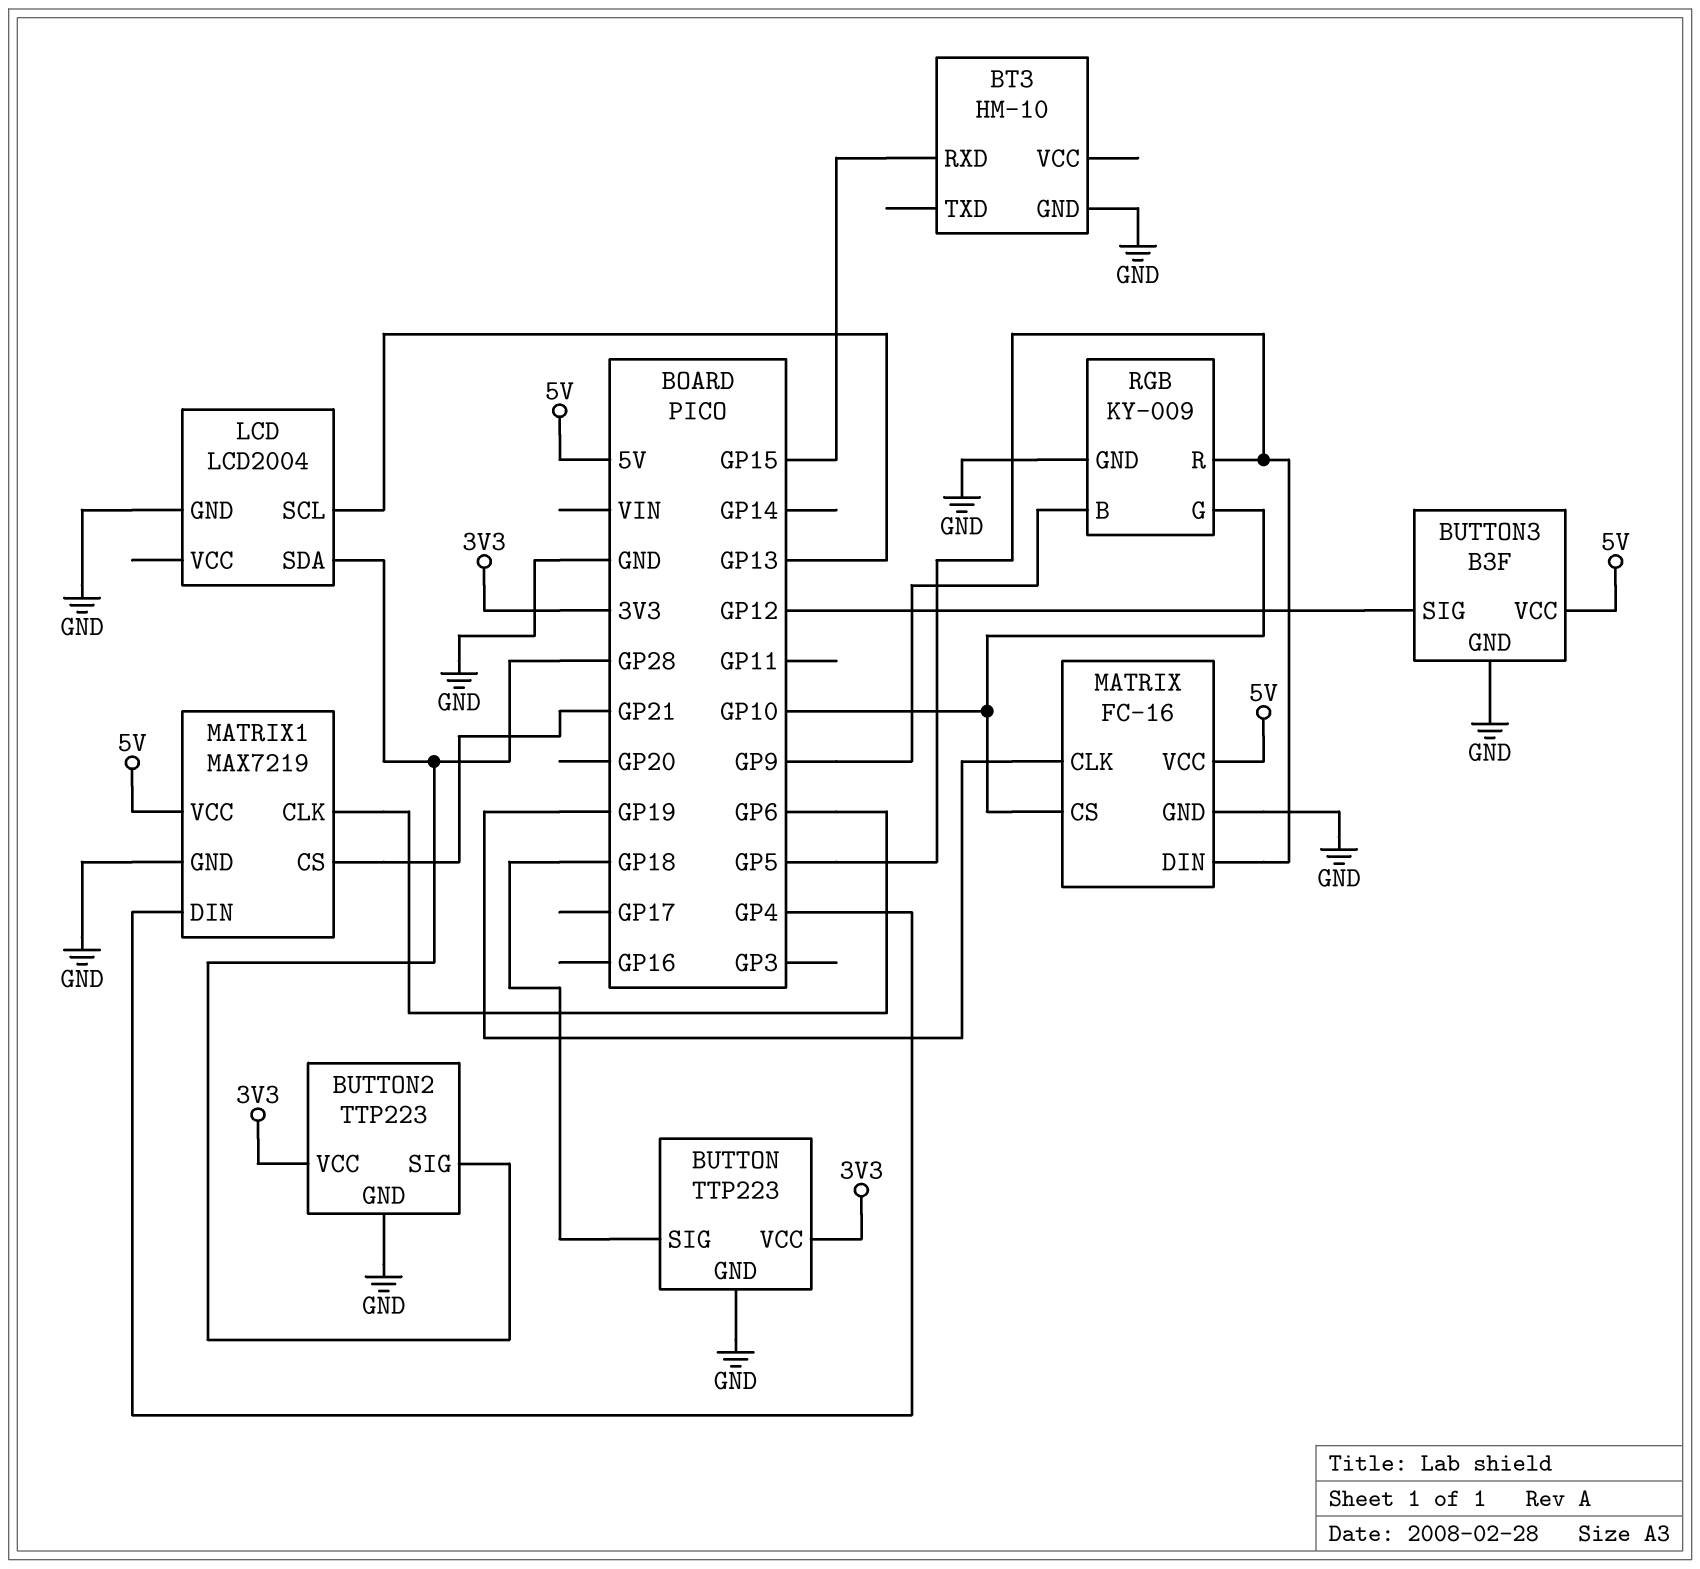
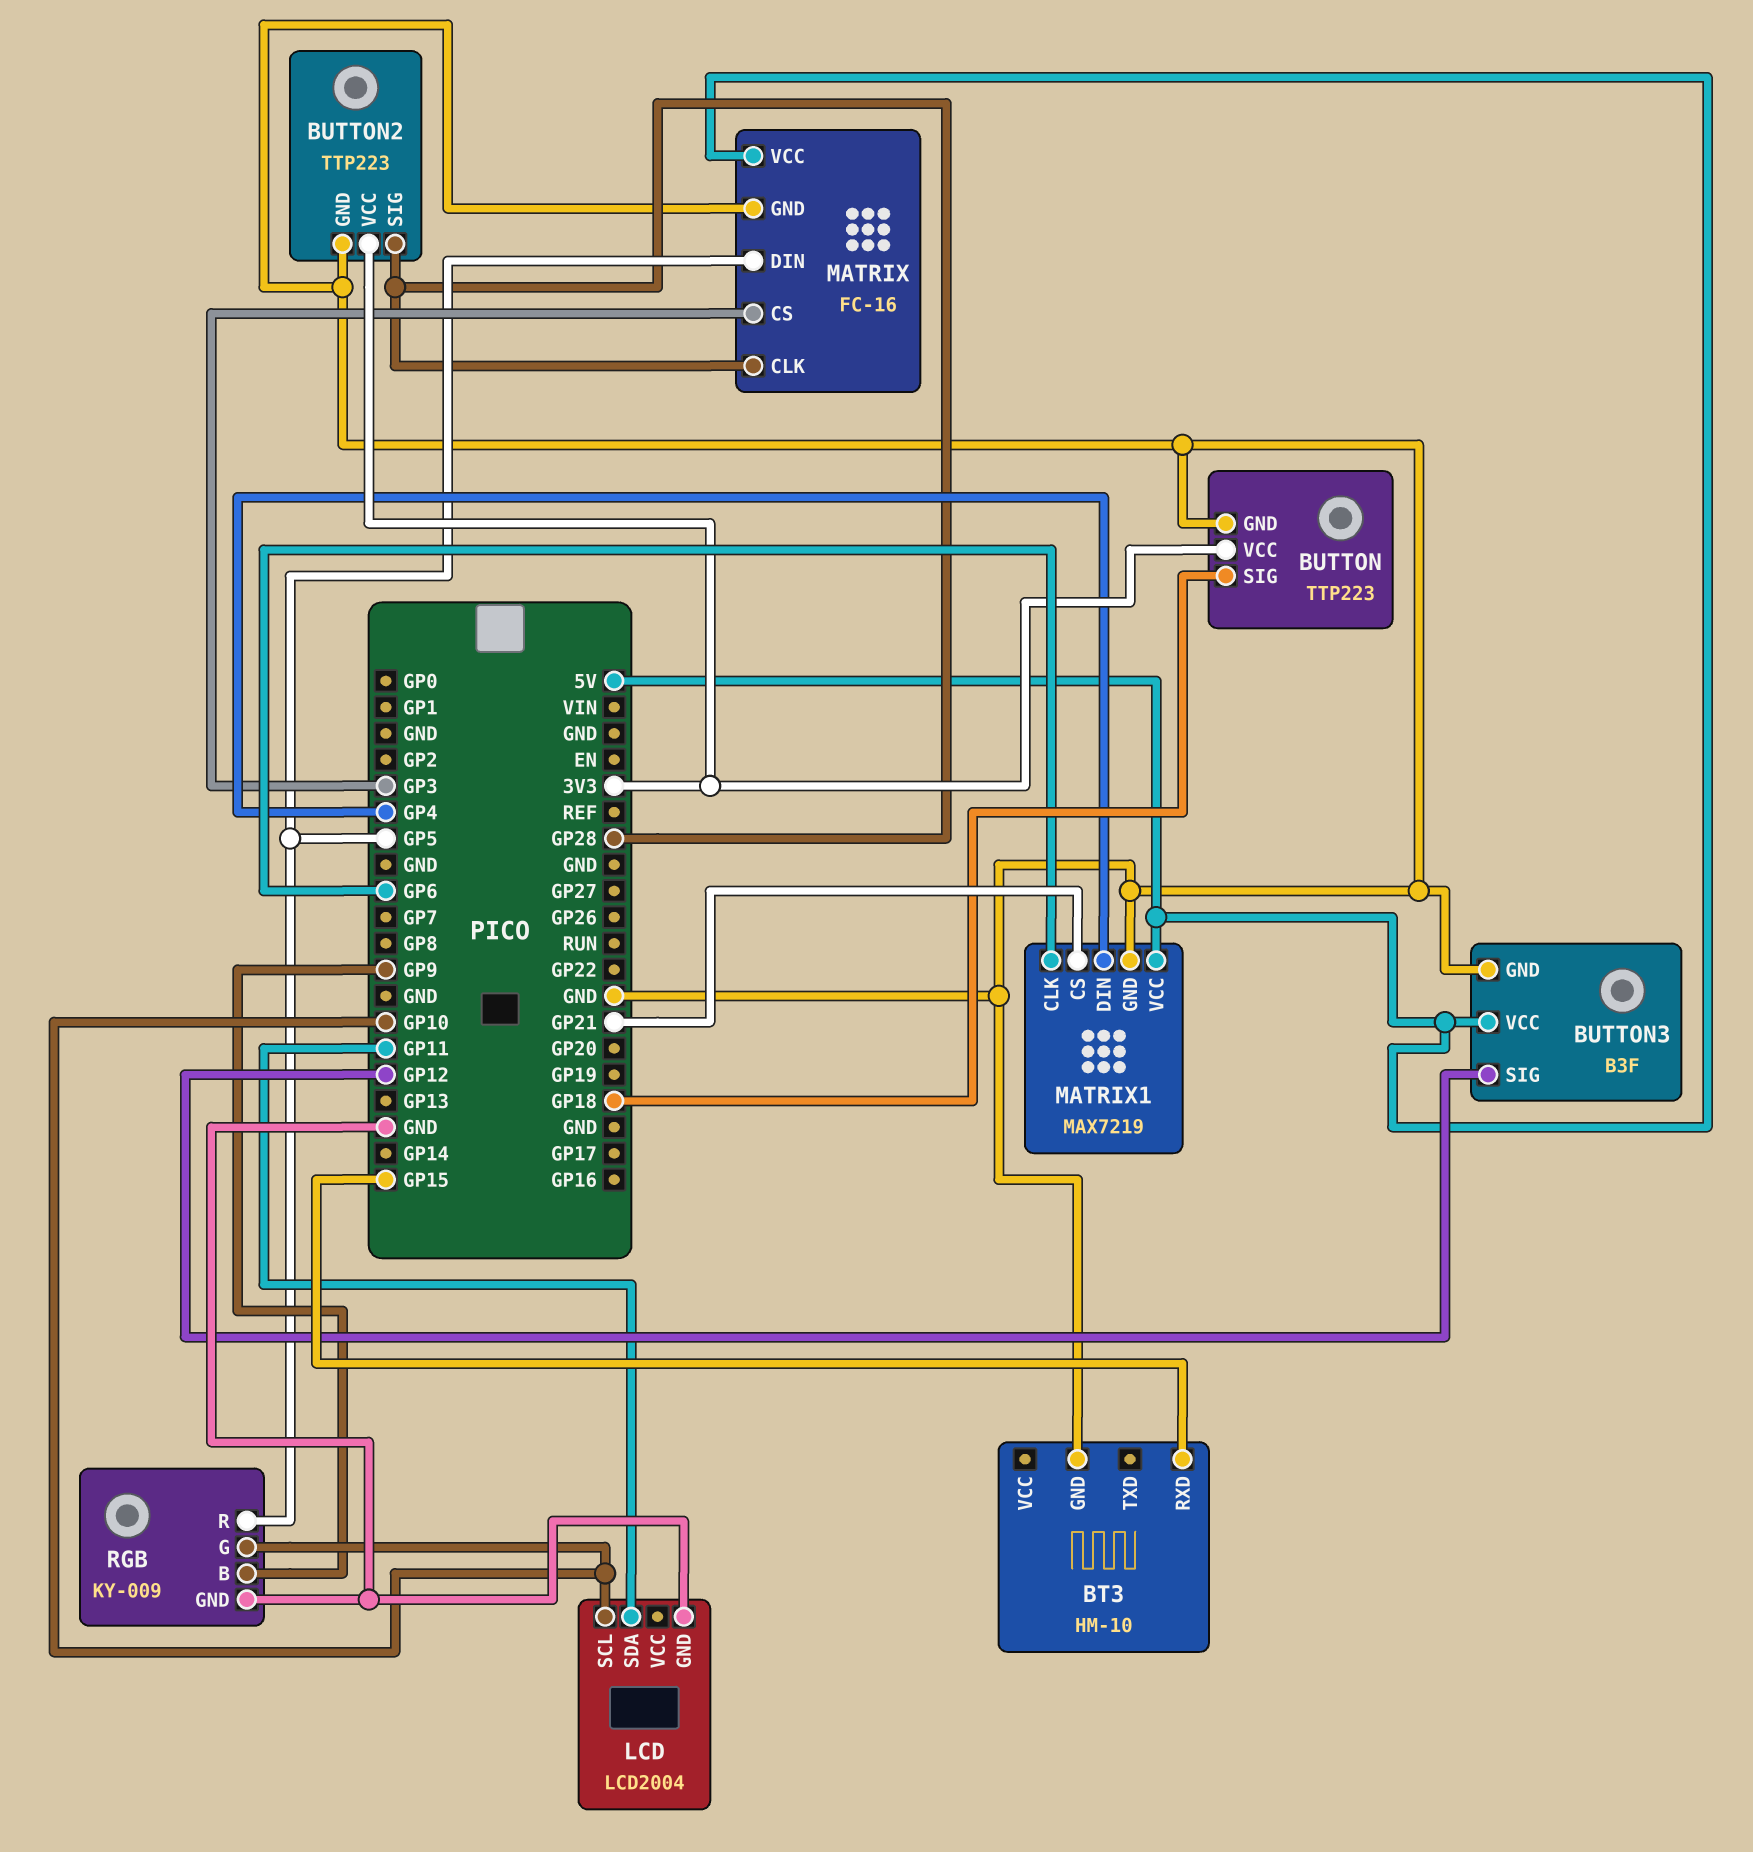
LCD pin SCL: GP13 -> GP10
LCD pin SDA: GP28 -> GP11
MATRIX pin CLK: GP19 -> GP28
MATRIX pin CS: GP10 -> GP3

